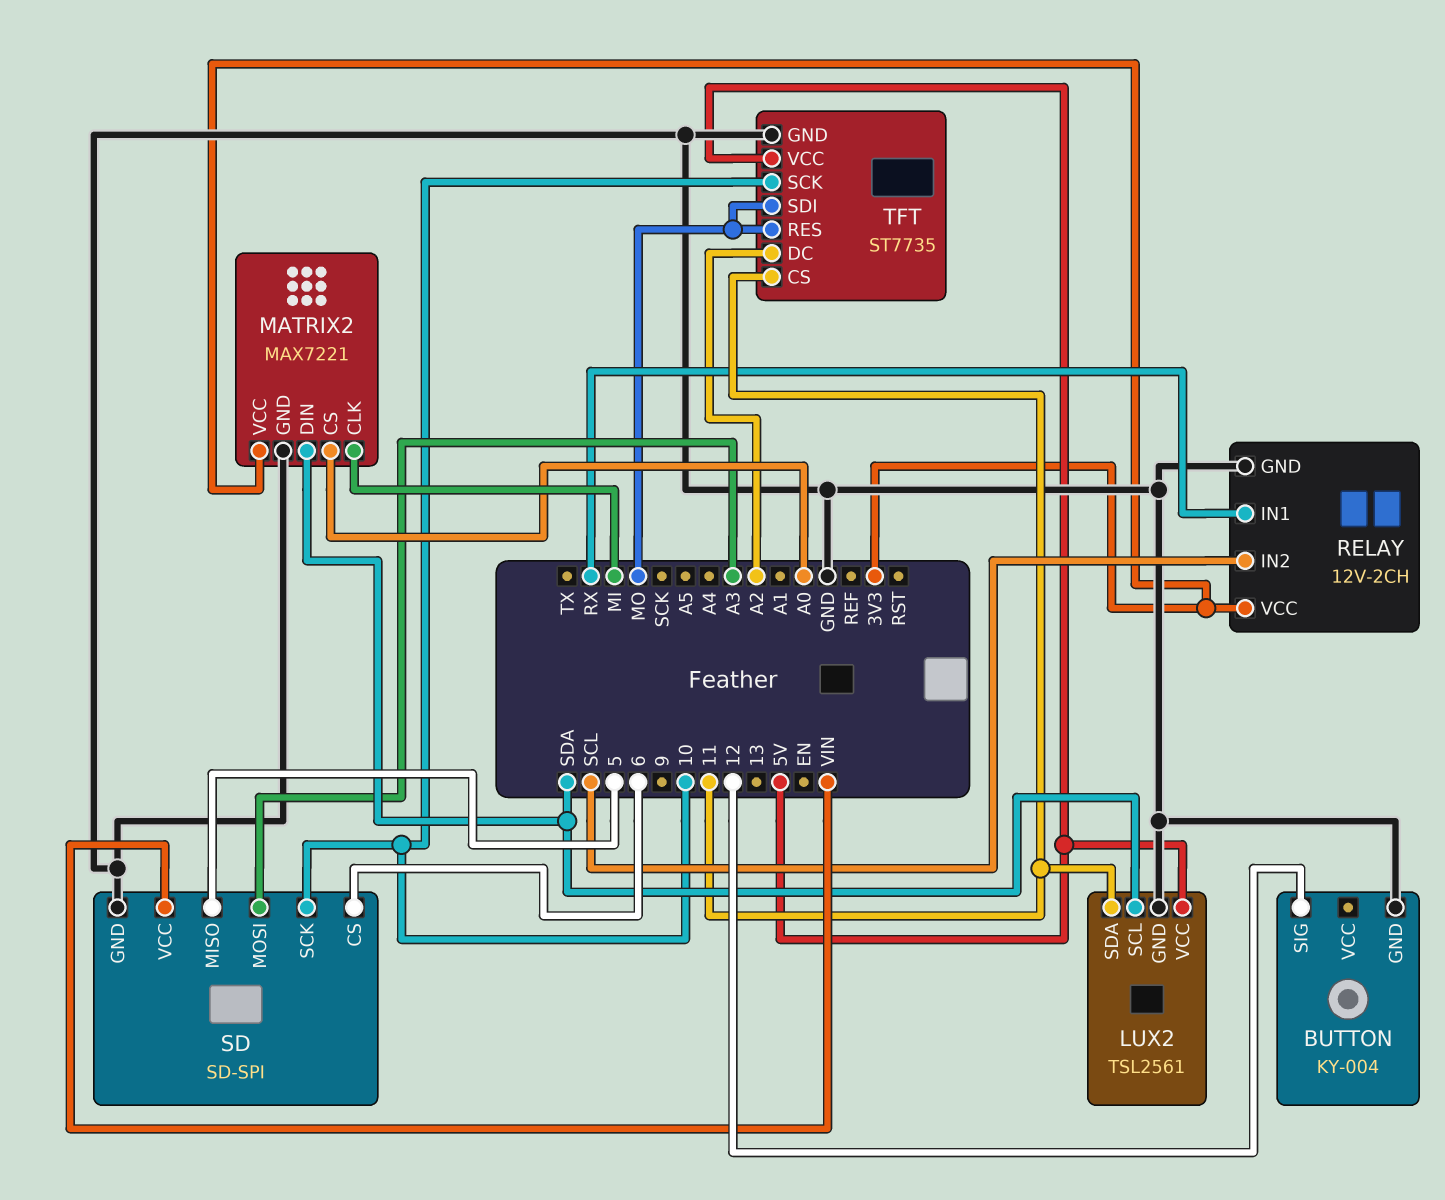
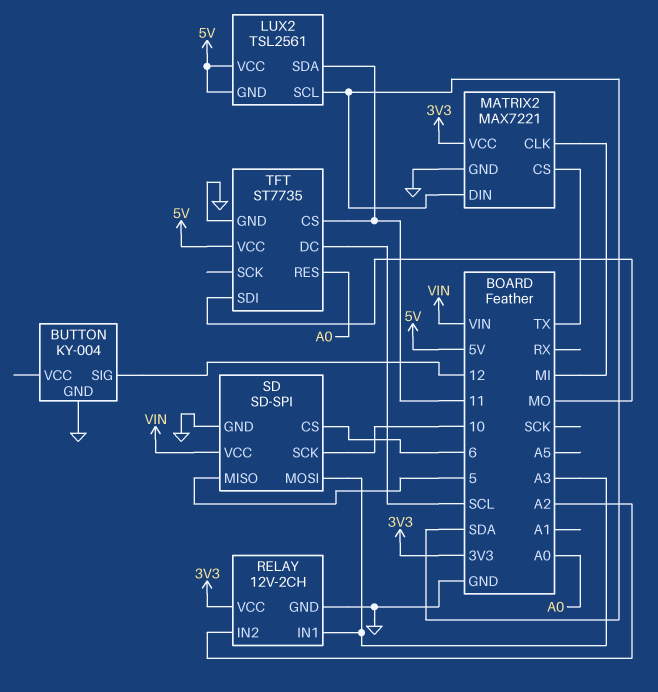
LUX2 pin GND: GND -> 5V
MATRIX2 pin CS: A0 -> TX
RELAY pin IN1: RX -> A3
RELAY pin IN2: SCL -> A2
TFT pin DC: A2 -> SCL
TFT pin RES: MO -> A0
TFT pin SCK: 10 -> none

